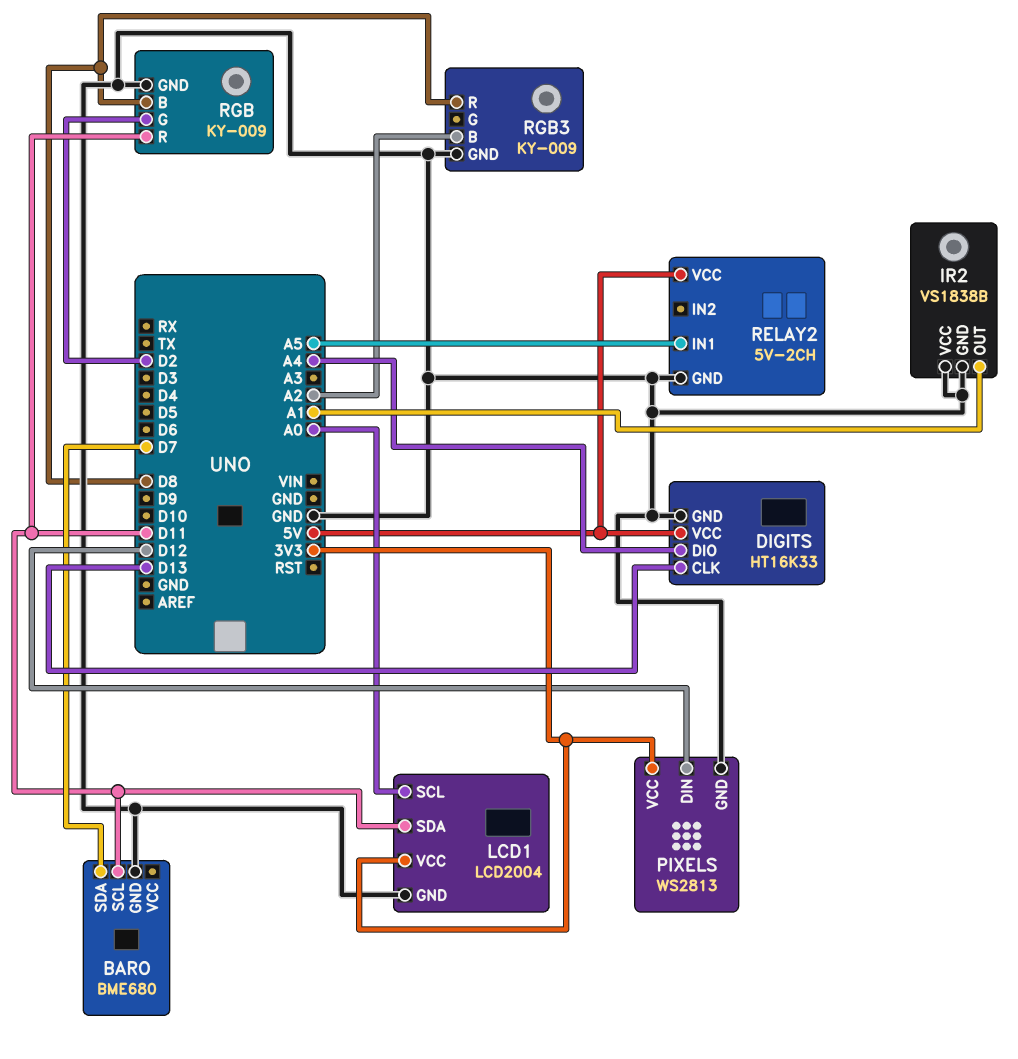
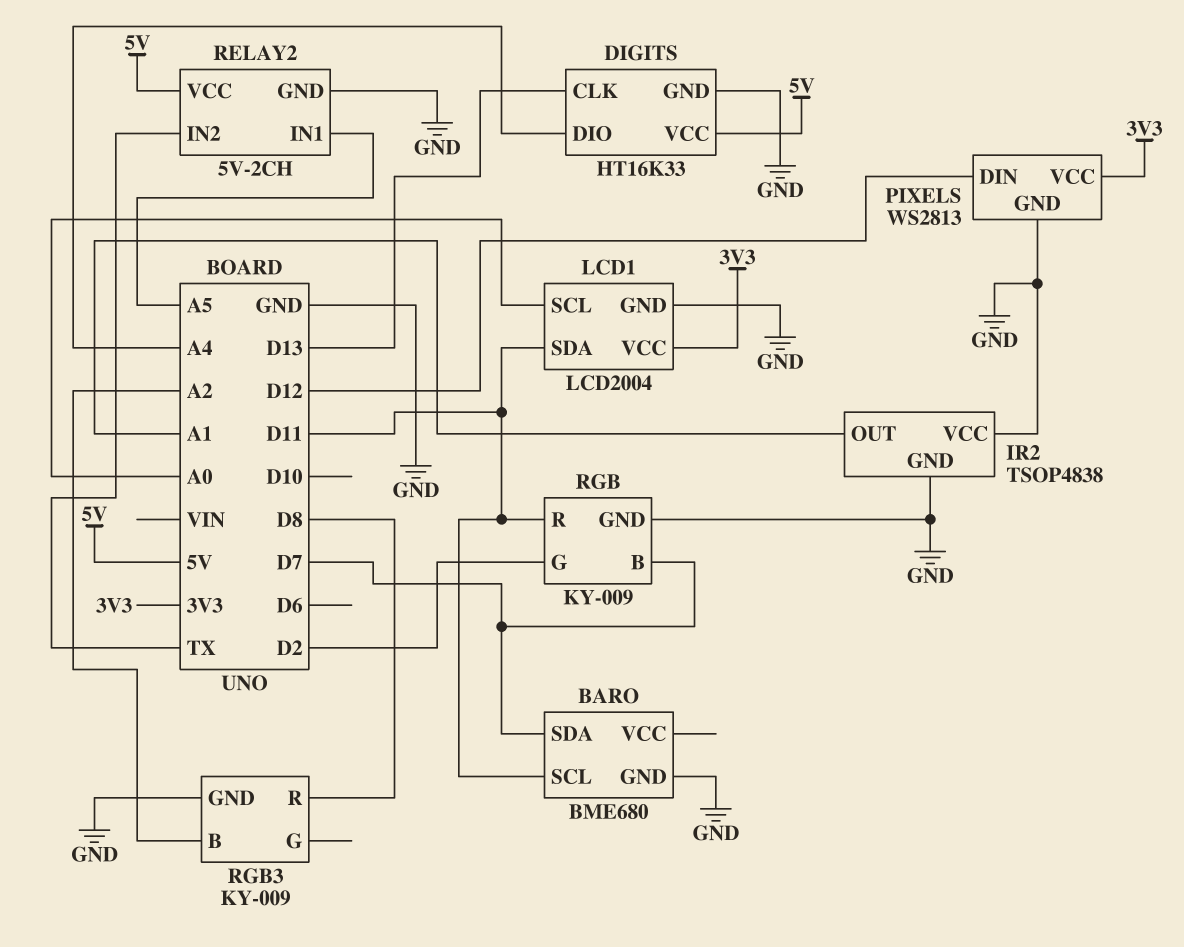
IR2: VS1838B -> TSOP4838
RELAY2 pin IN2: none -> TX
RGB pin B: D8 -> D7

